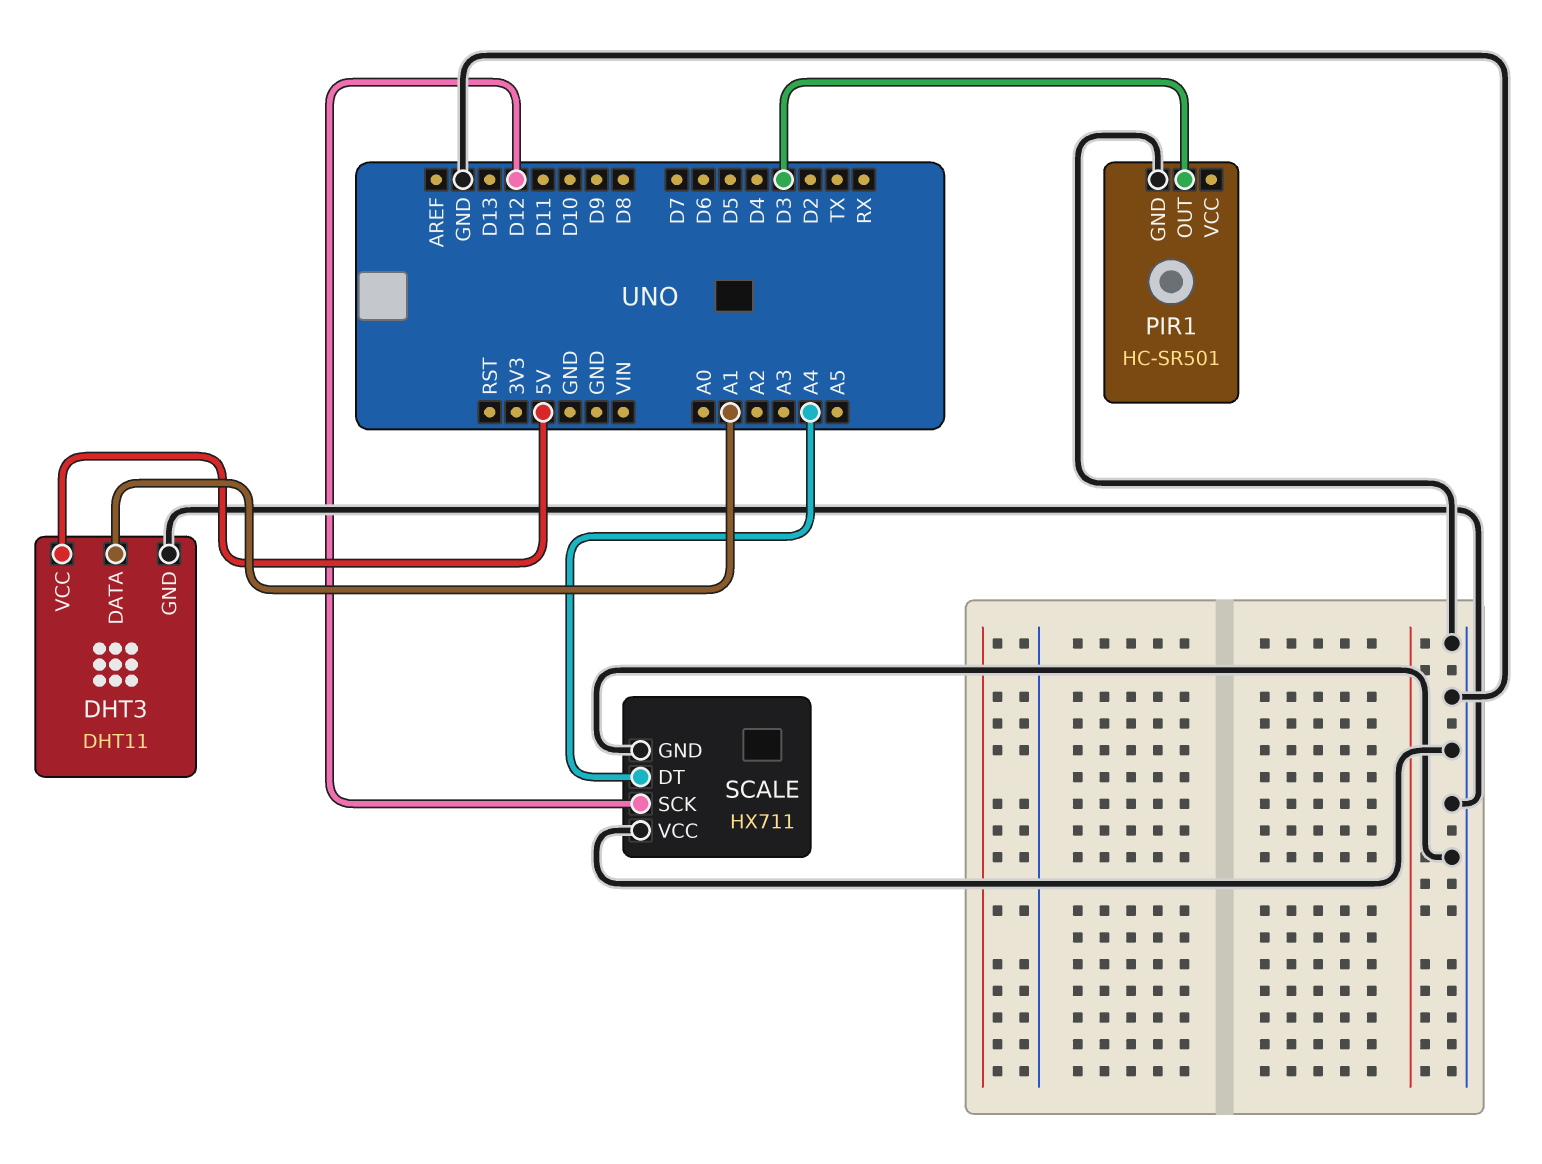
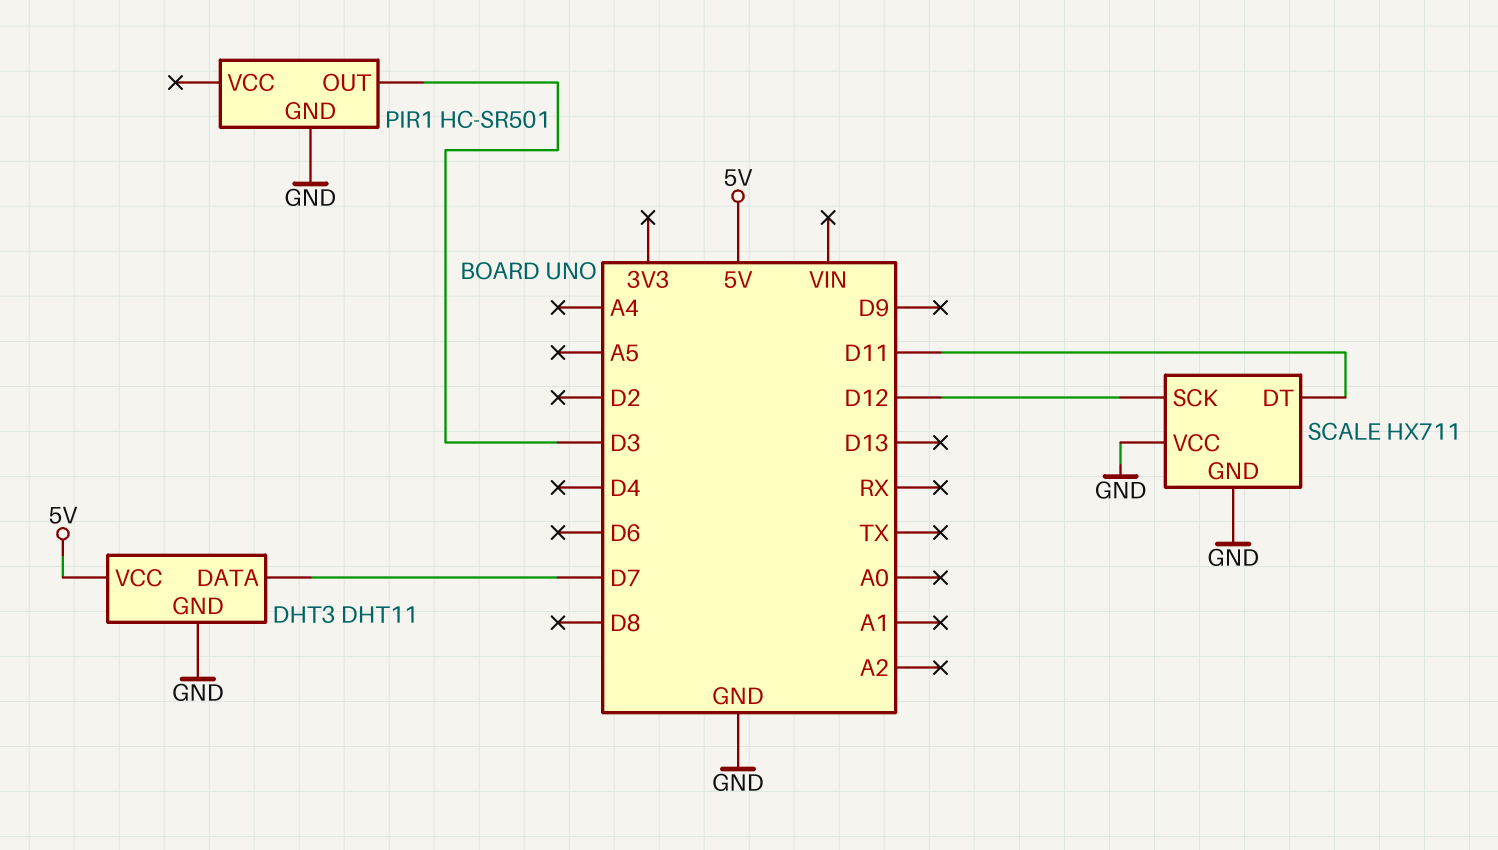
DHT3 pin DATA: A1 -> D7
SCALE pin DT: A4 -> D11

